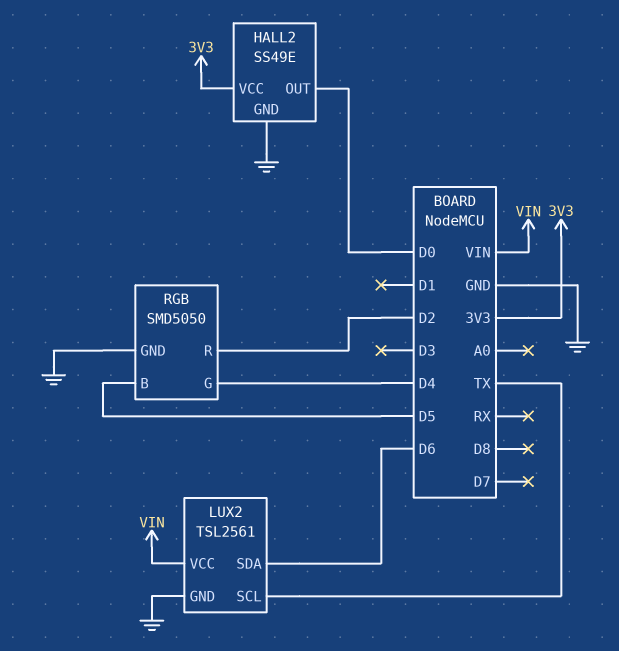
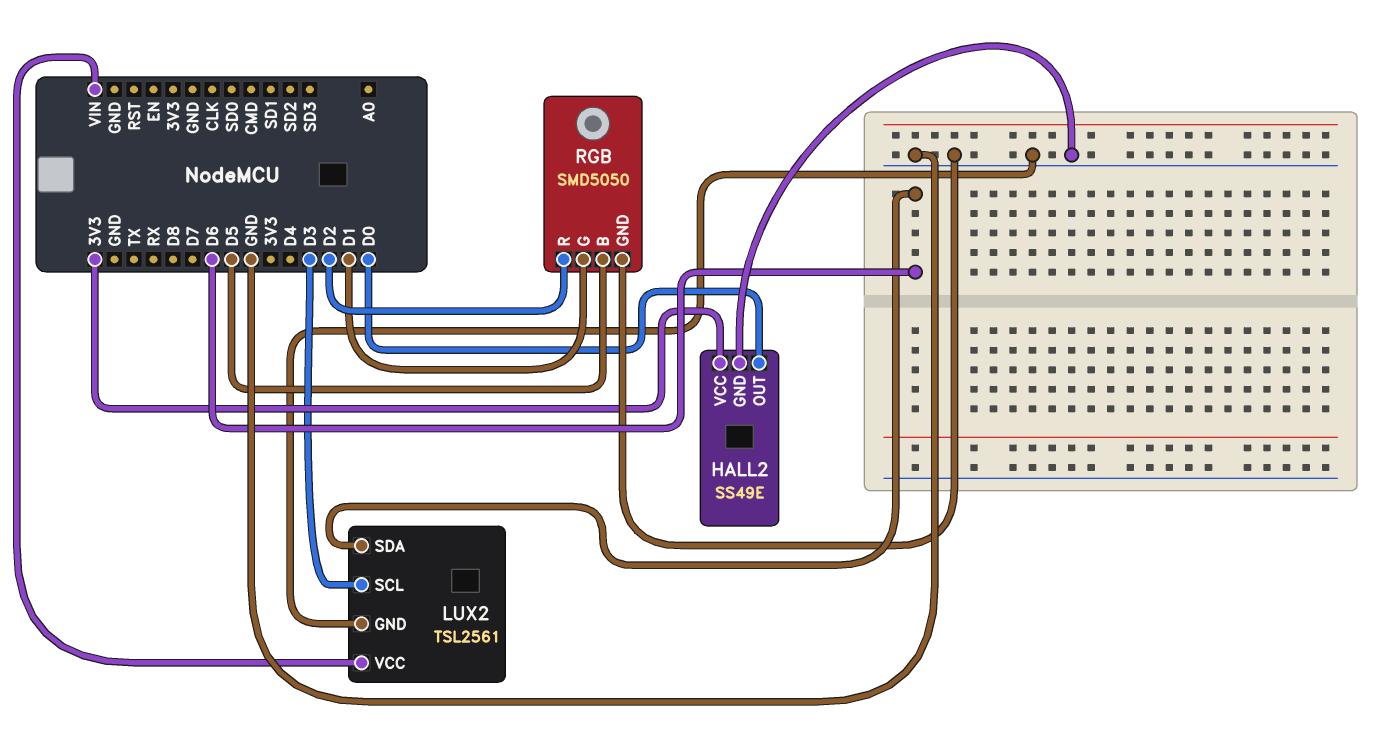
LUX2 pin SCL: TX -> D3
RGB pin G: D4 -> D1

